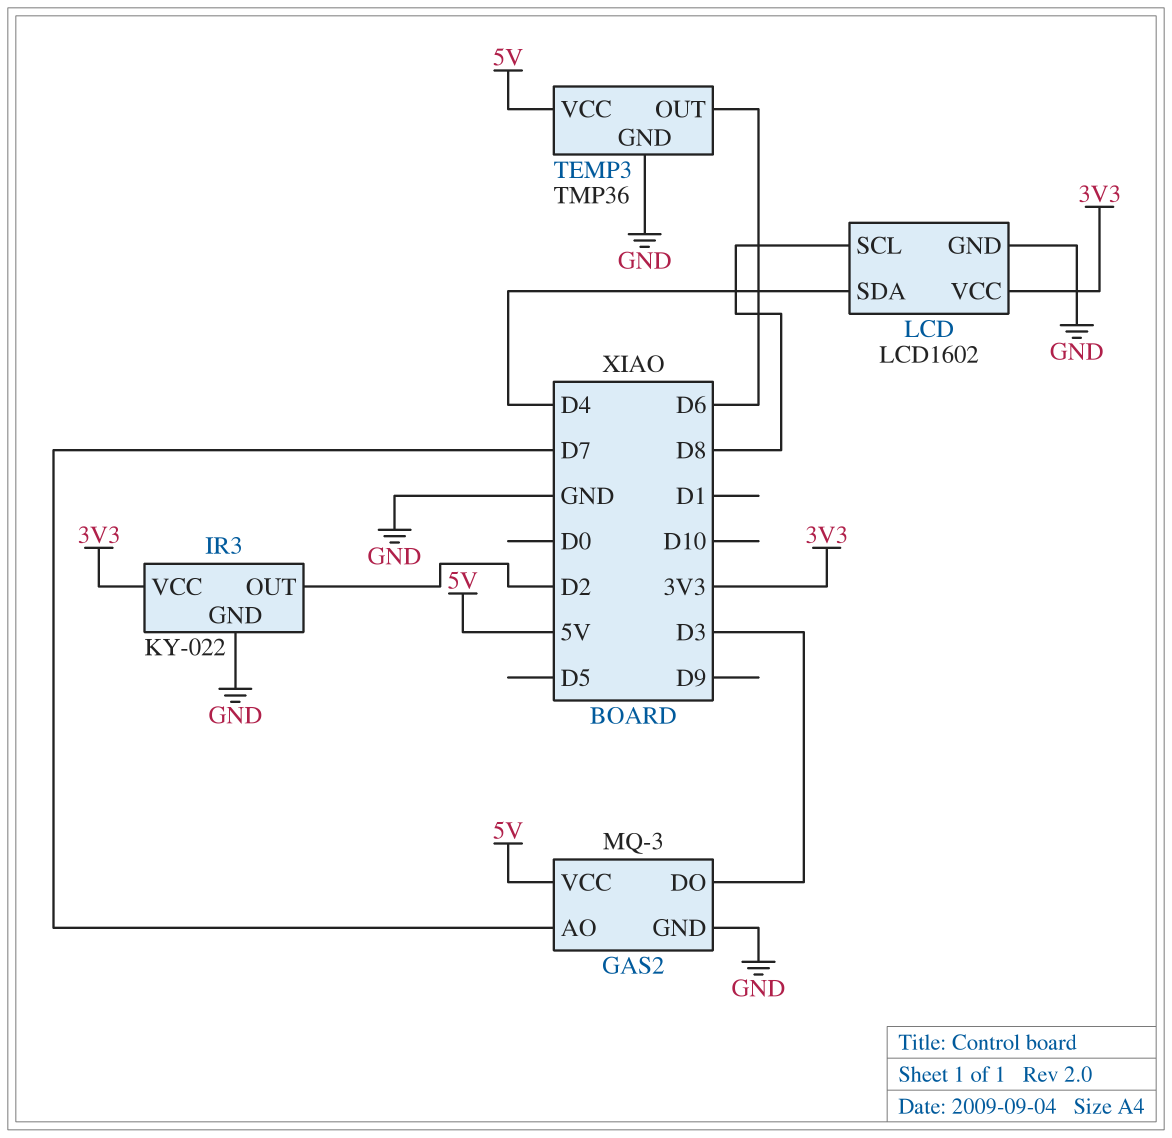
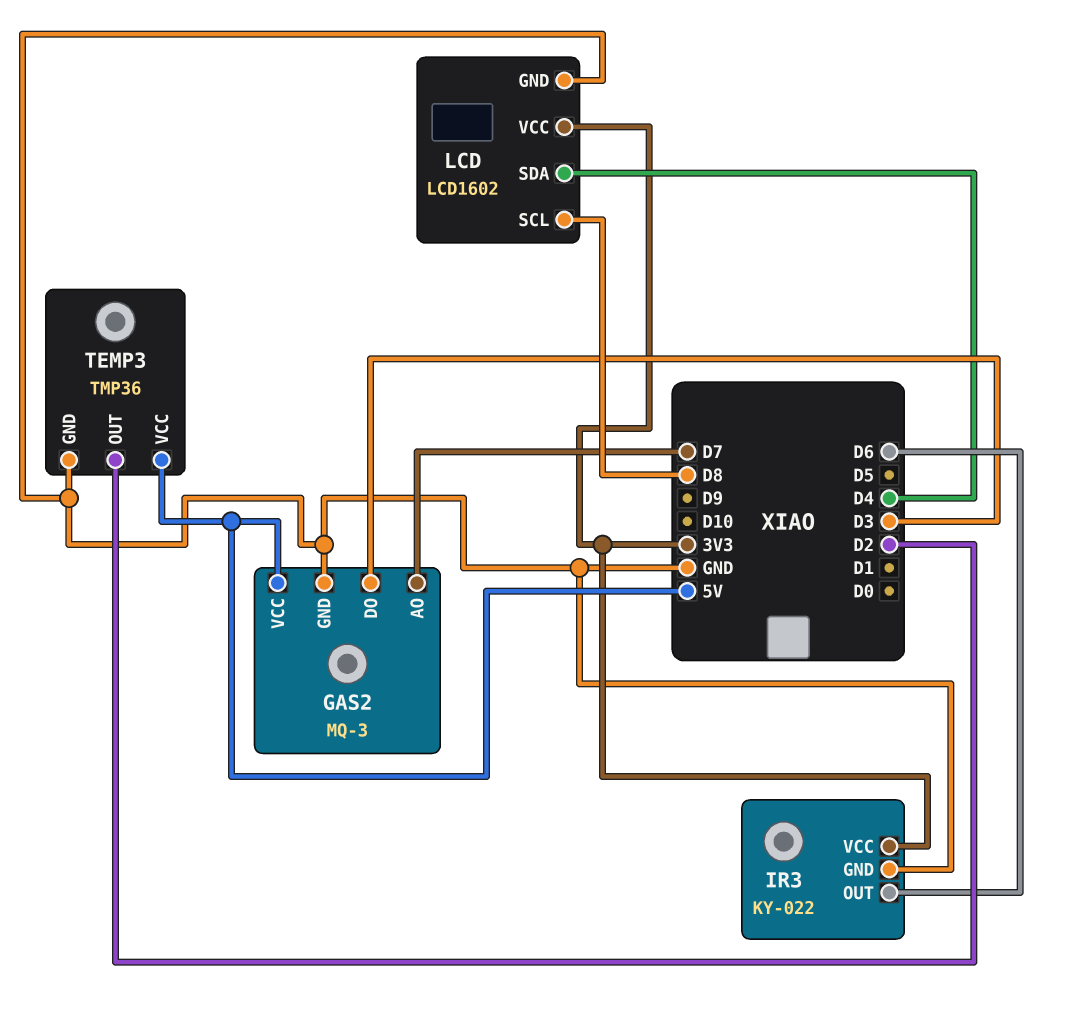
IR3 pin OUT: D2 -> D6
TEMP3 pin OUT: D6 -> D2

